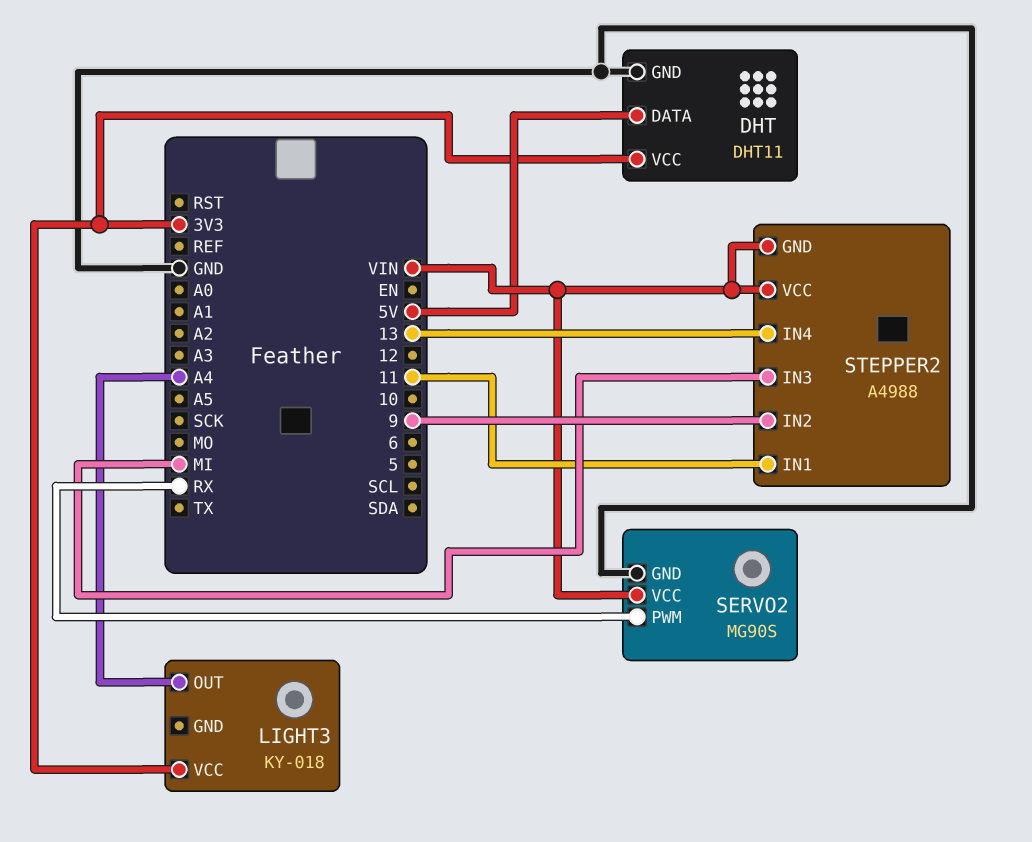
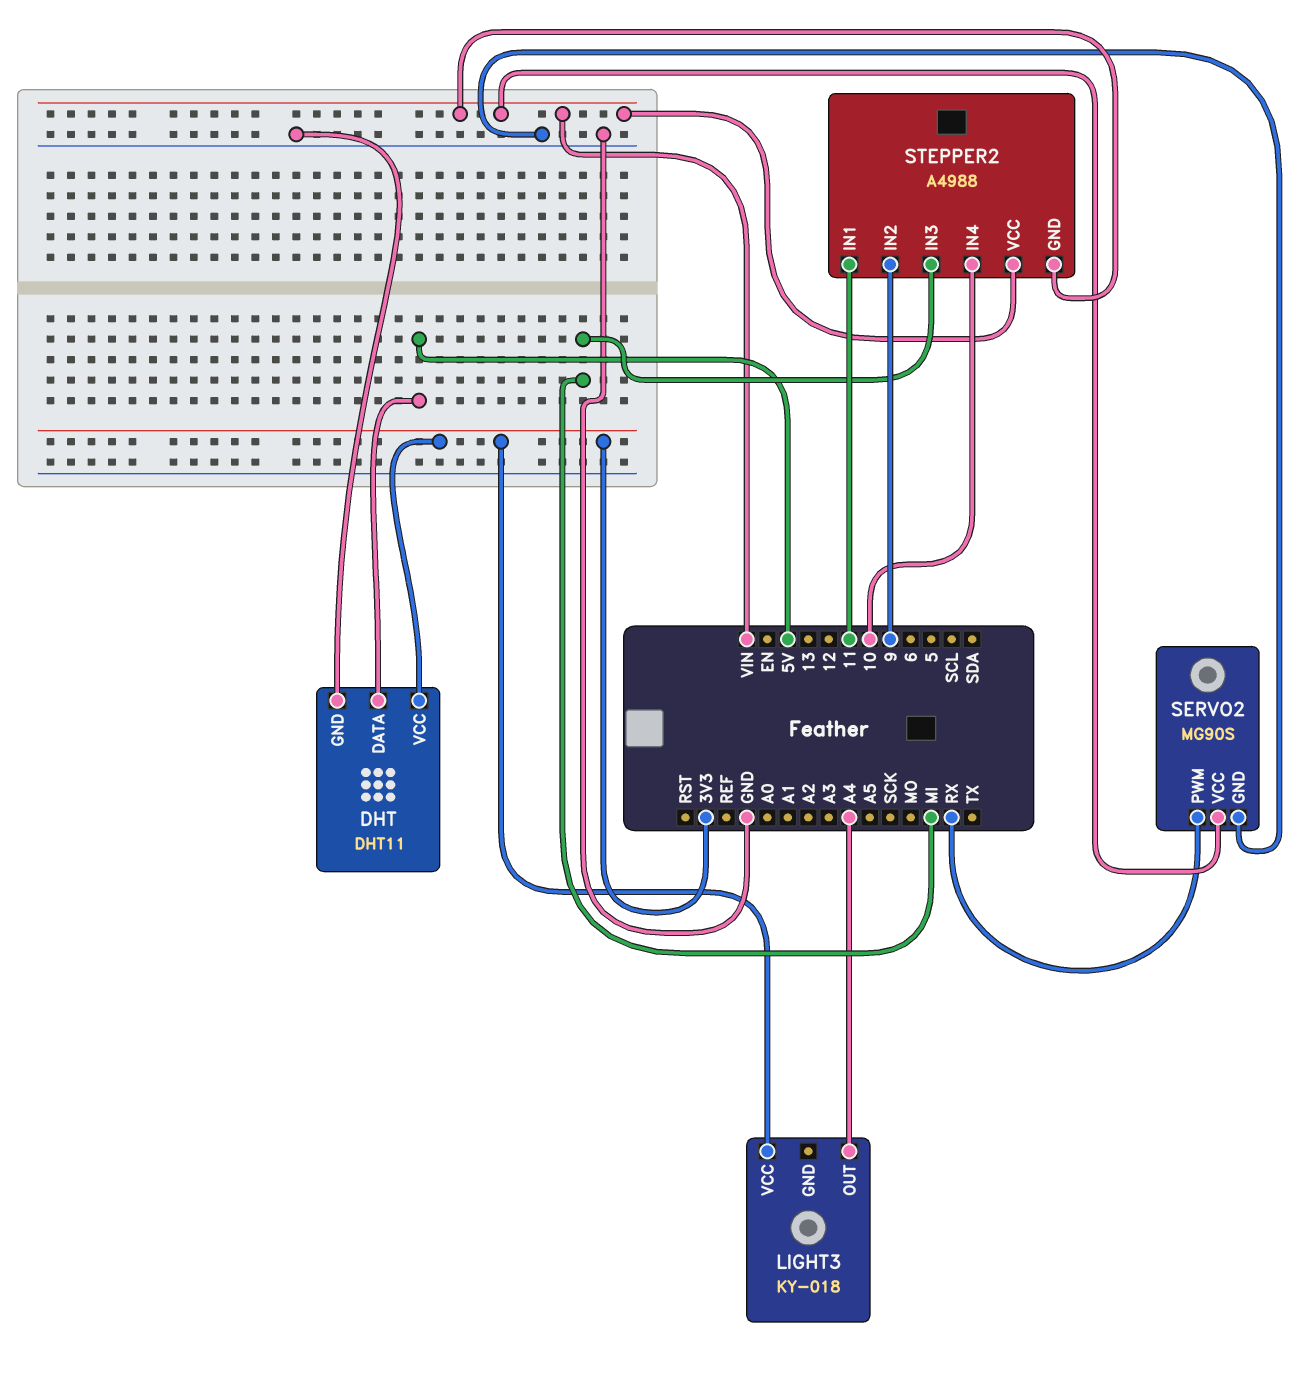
STEPPER2 pin IN4: 13 -> 10

